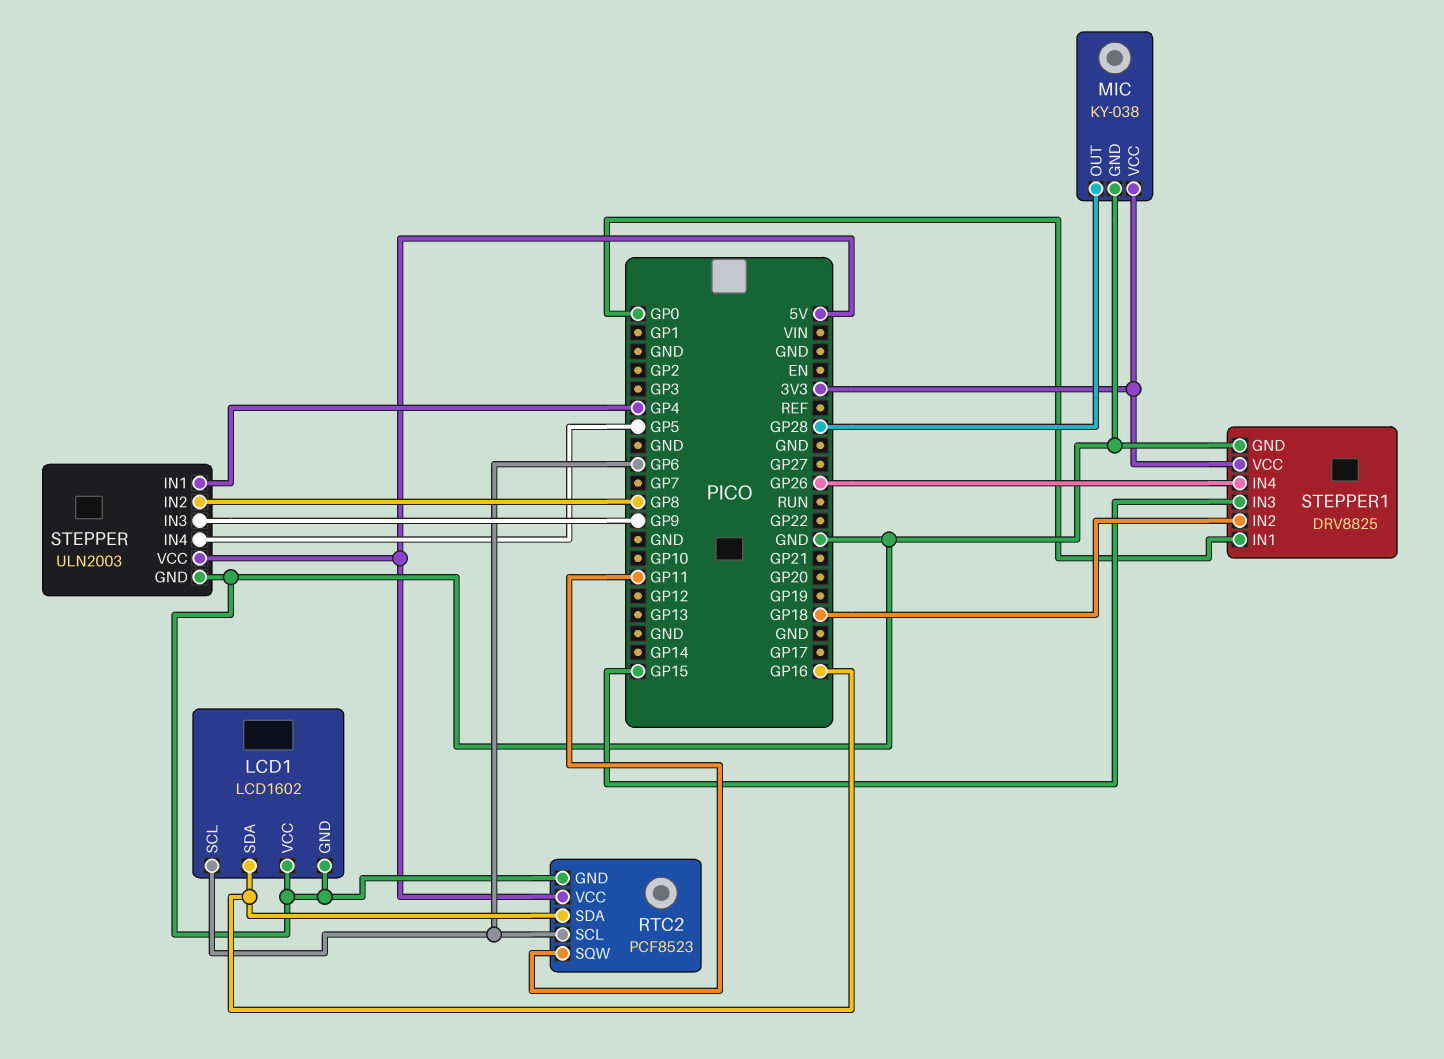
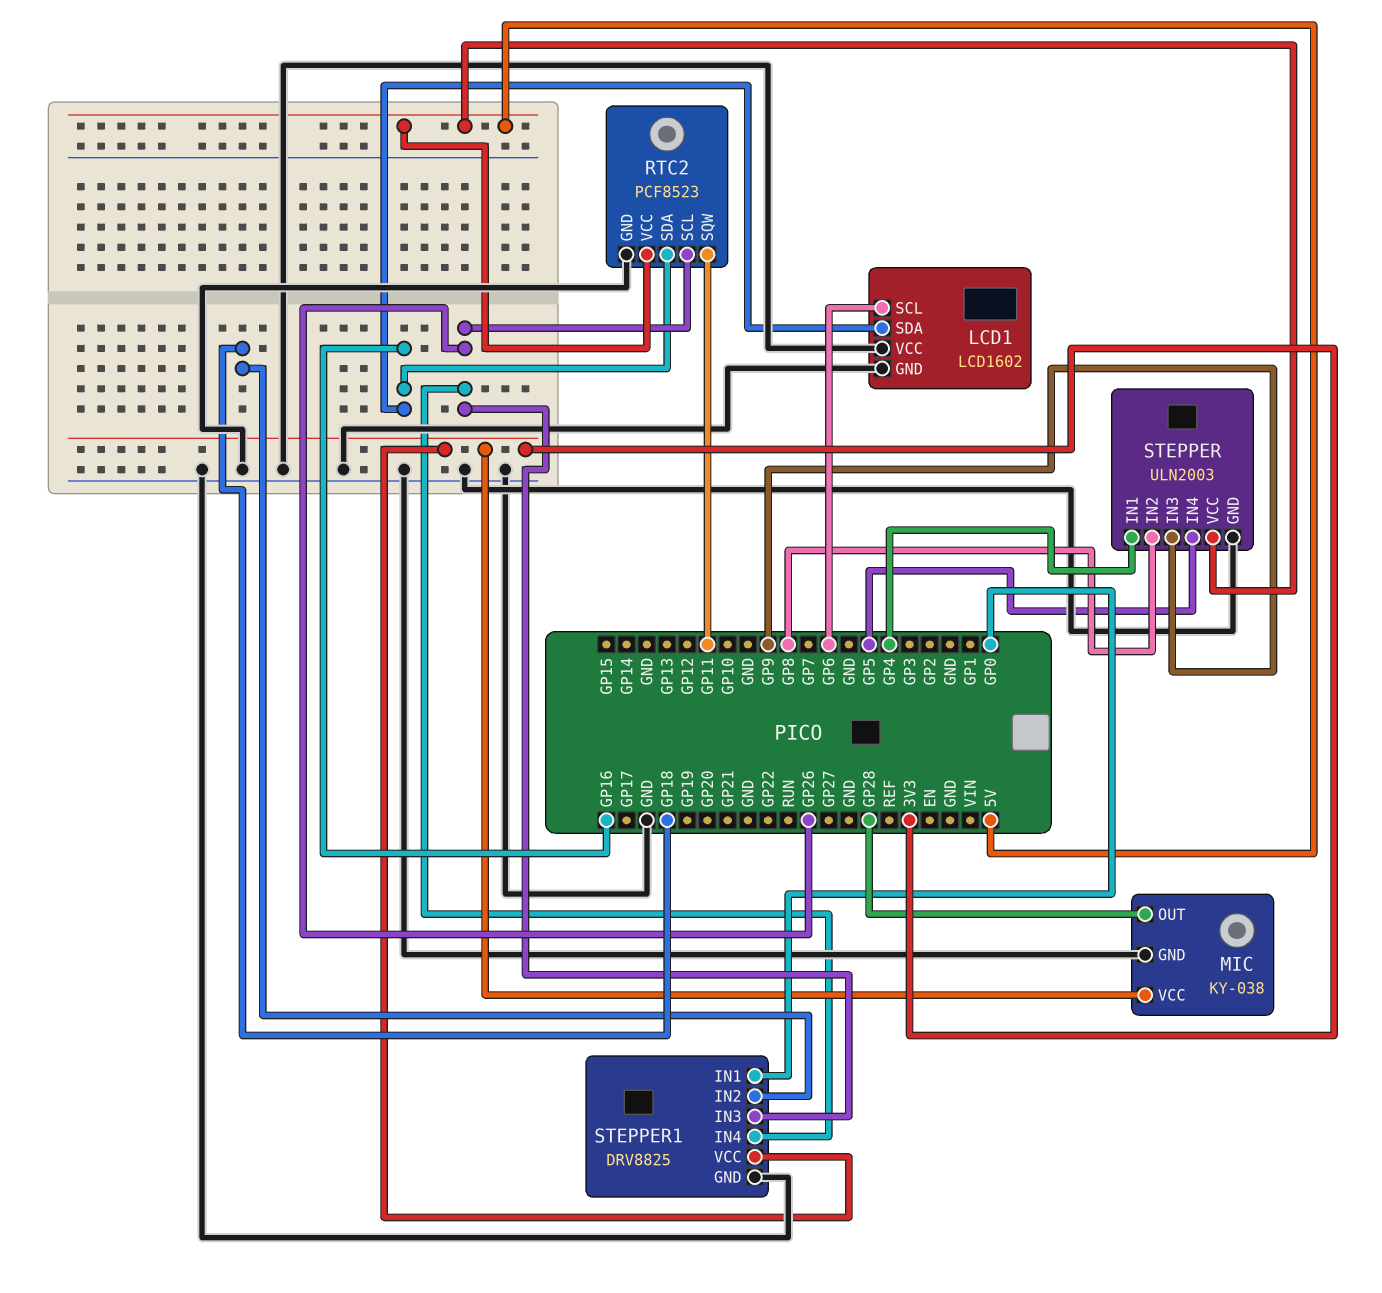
RTC2 pin SCL: GP6 -> GP26
STEPPER1 pin IN3: GP15 -> GP26

